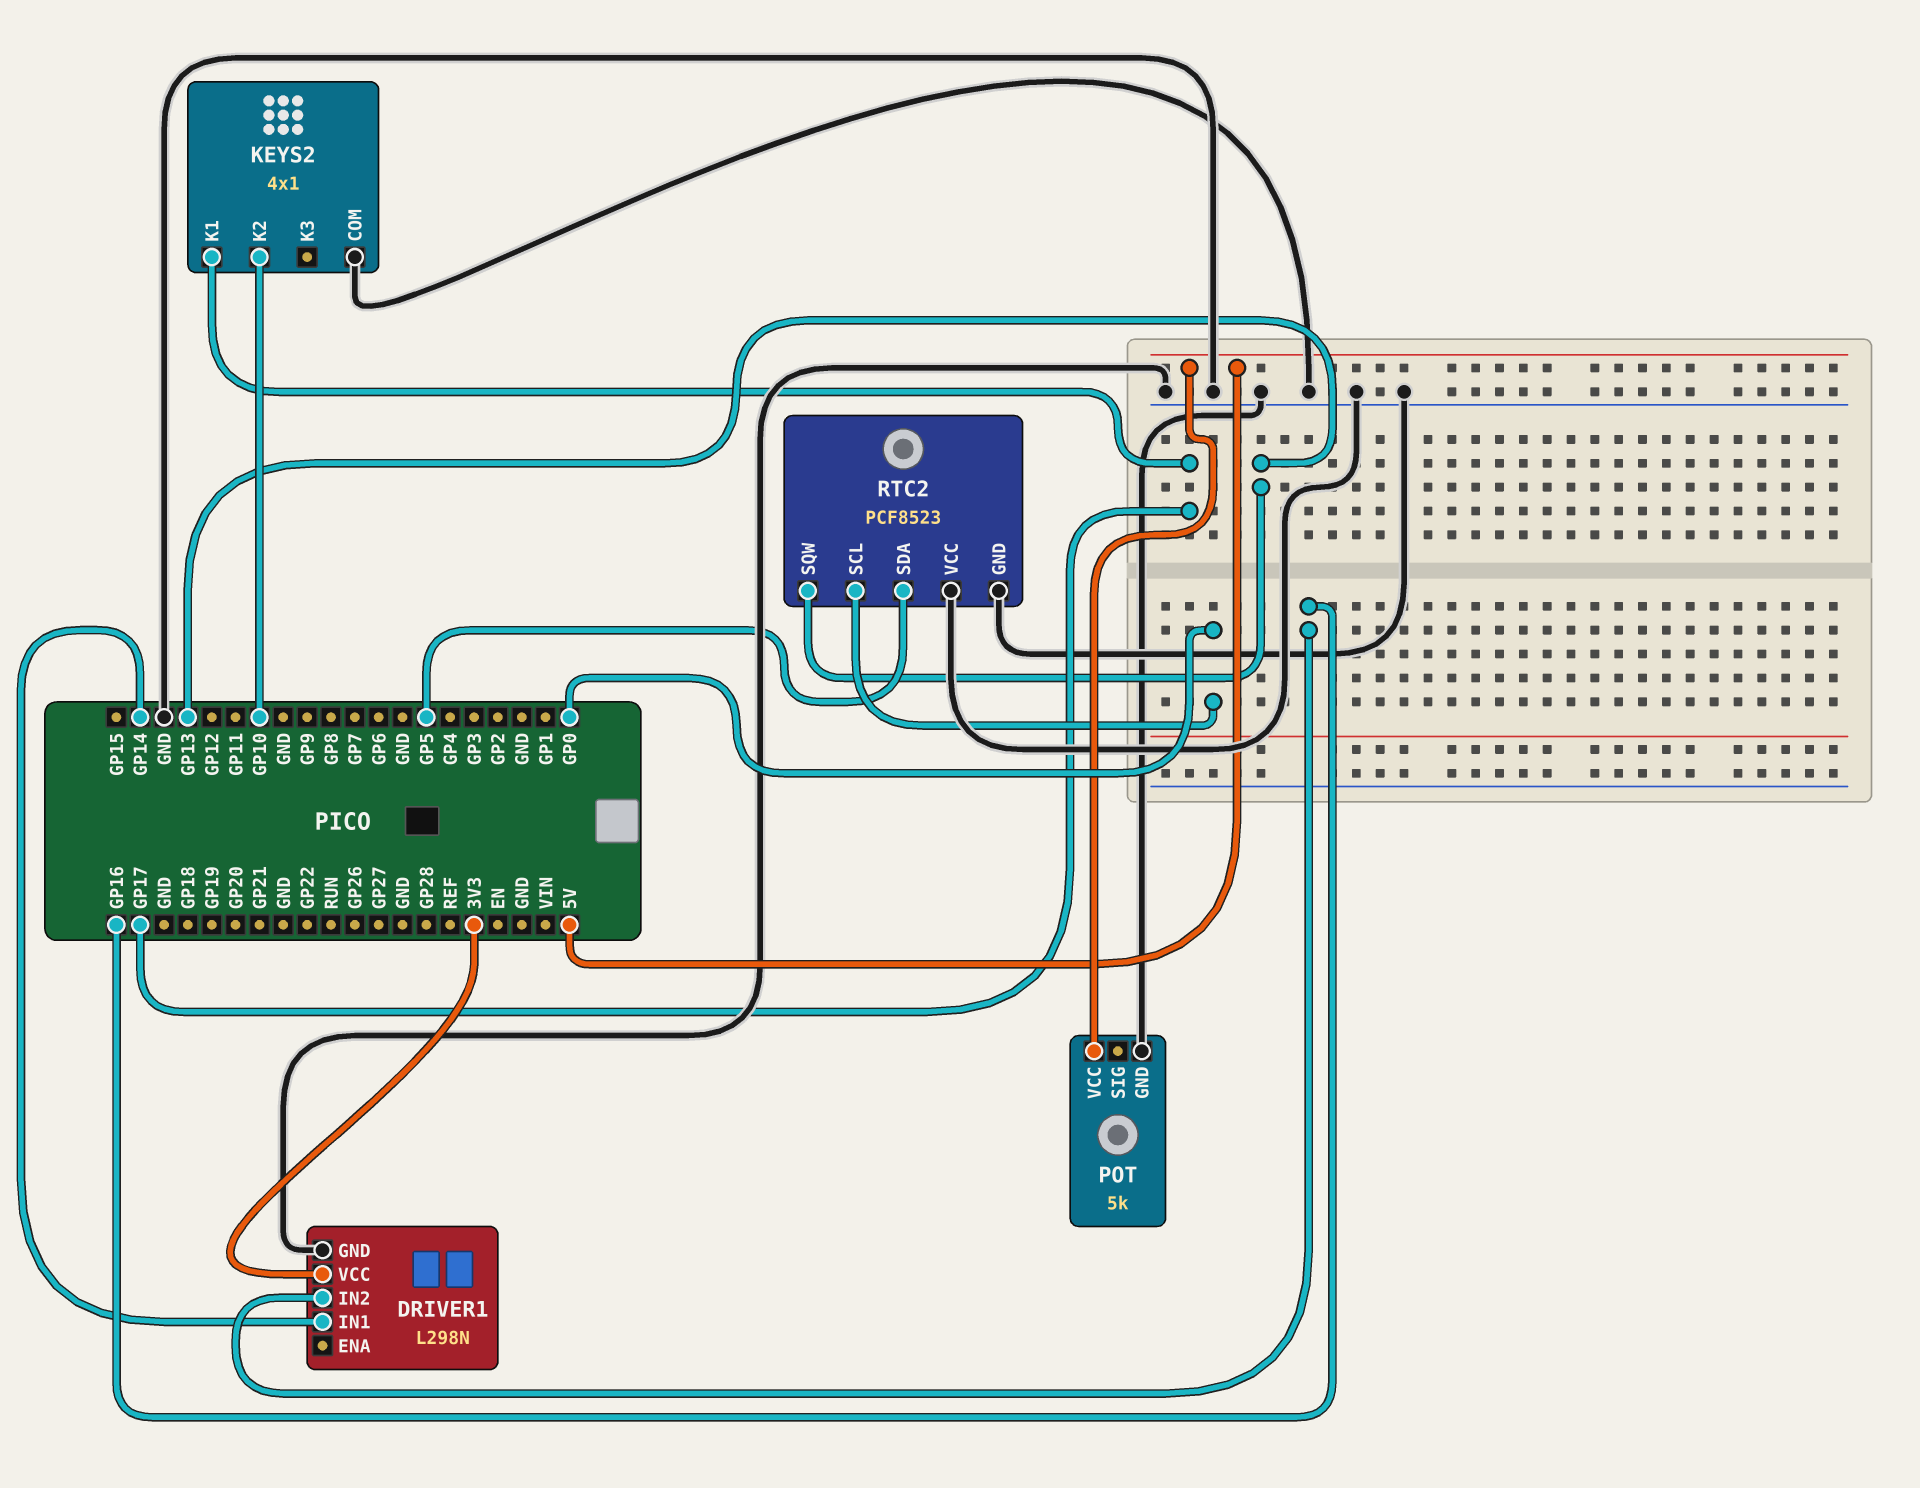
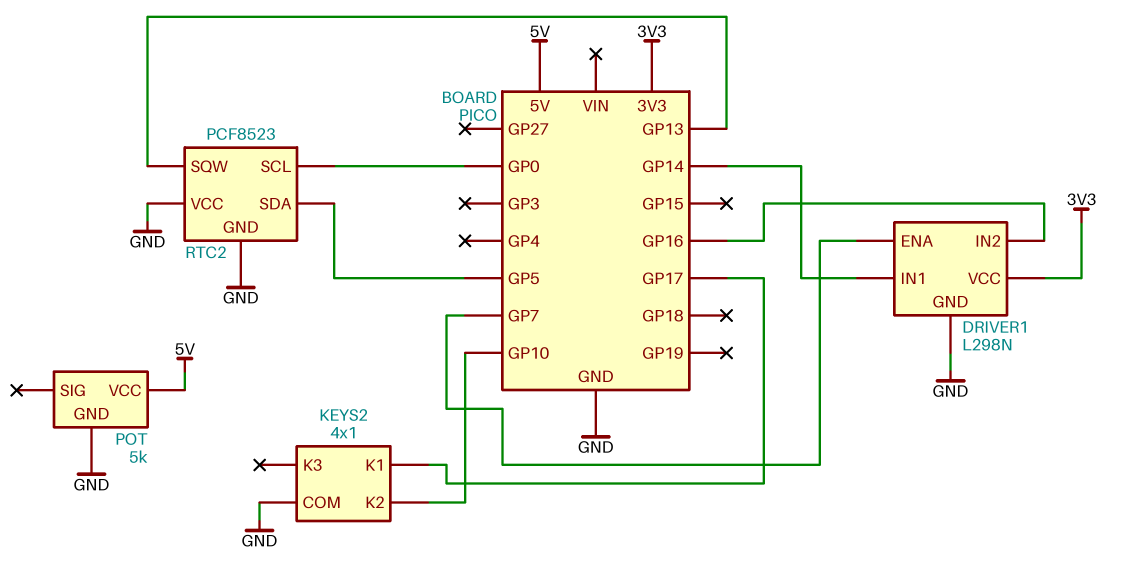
DRIVER1 pin ENA: none -> GP7

